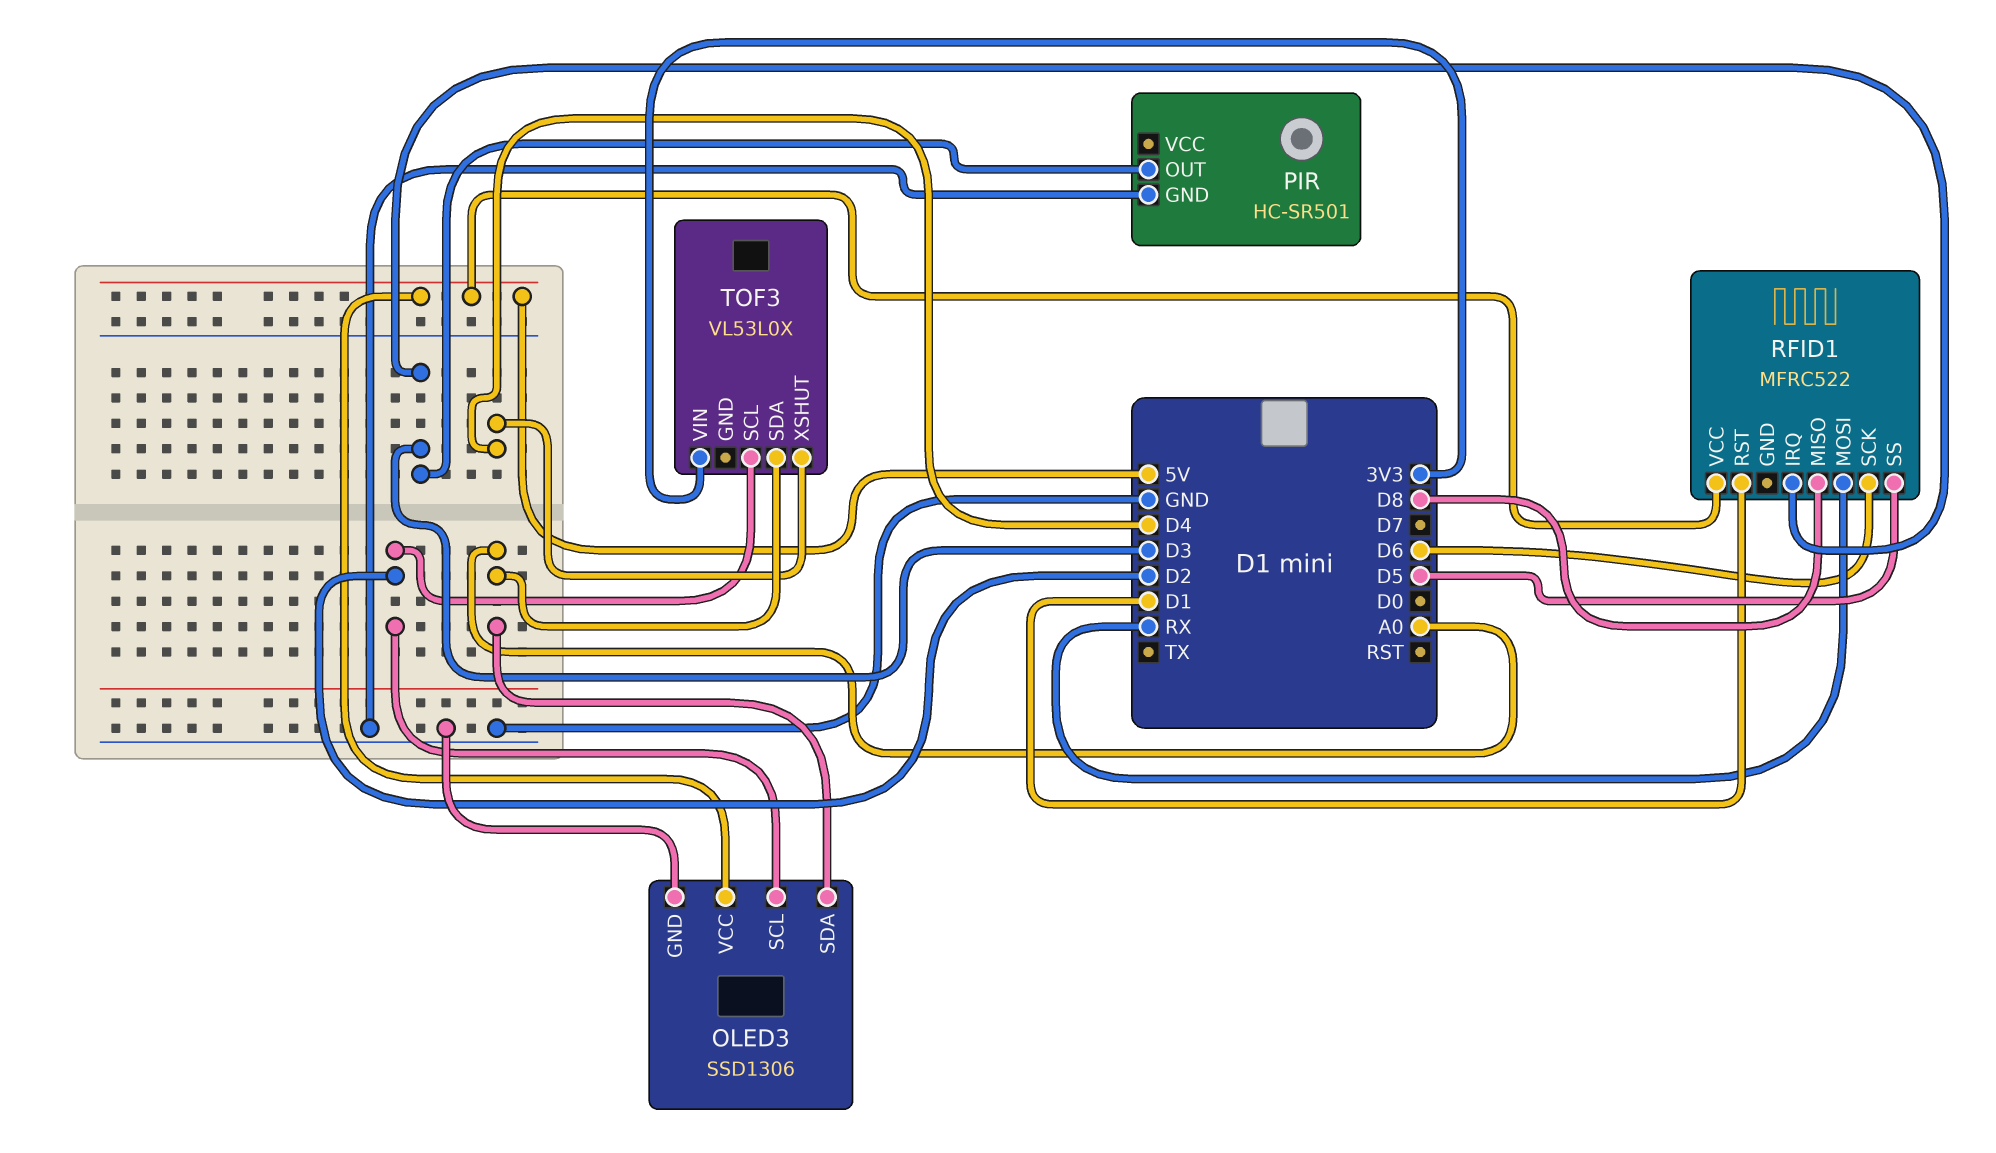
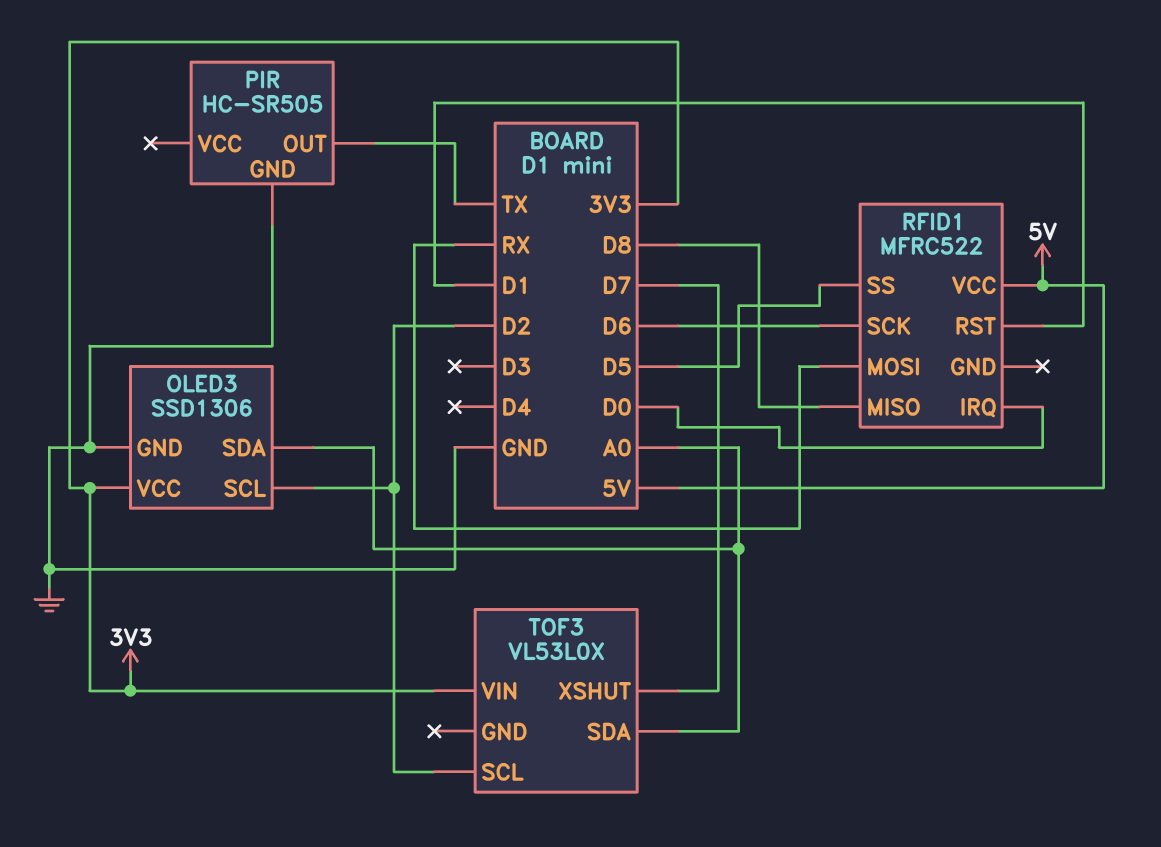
OLED3 pin VCC: 5V -> 3V3
PIR: HC-SR501 -> HC-SR505
PIR pin OUT: D3 -> TX
RFID1 pin IRQ: D3 -> D0
TOF3 pin XSHUT: D4 -> D7

